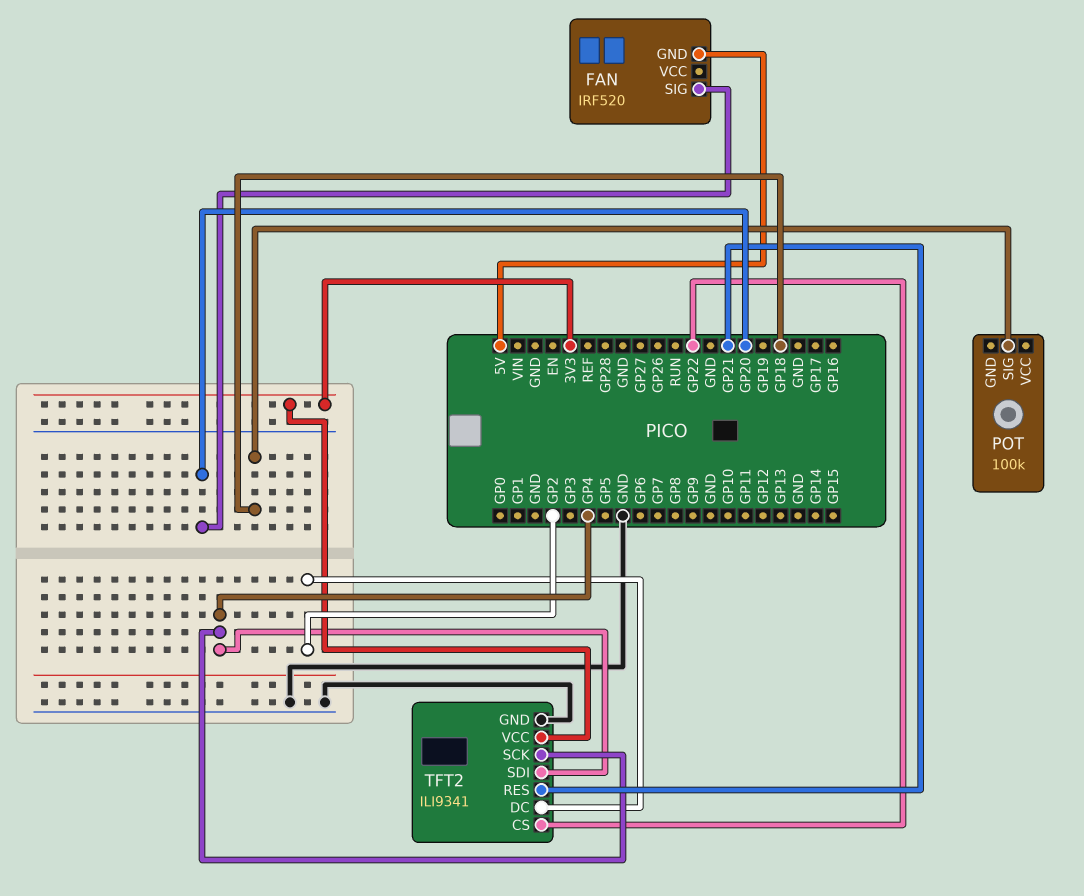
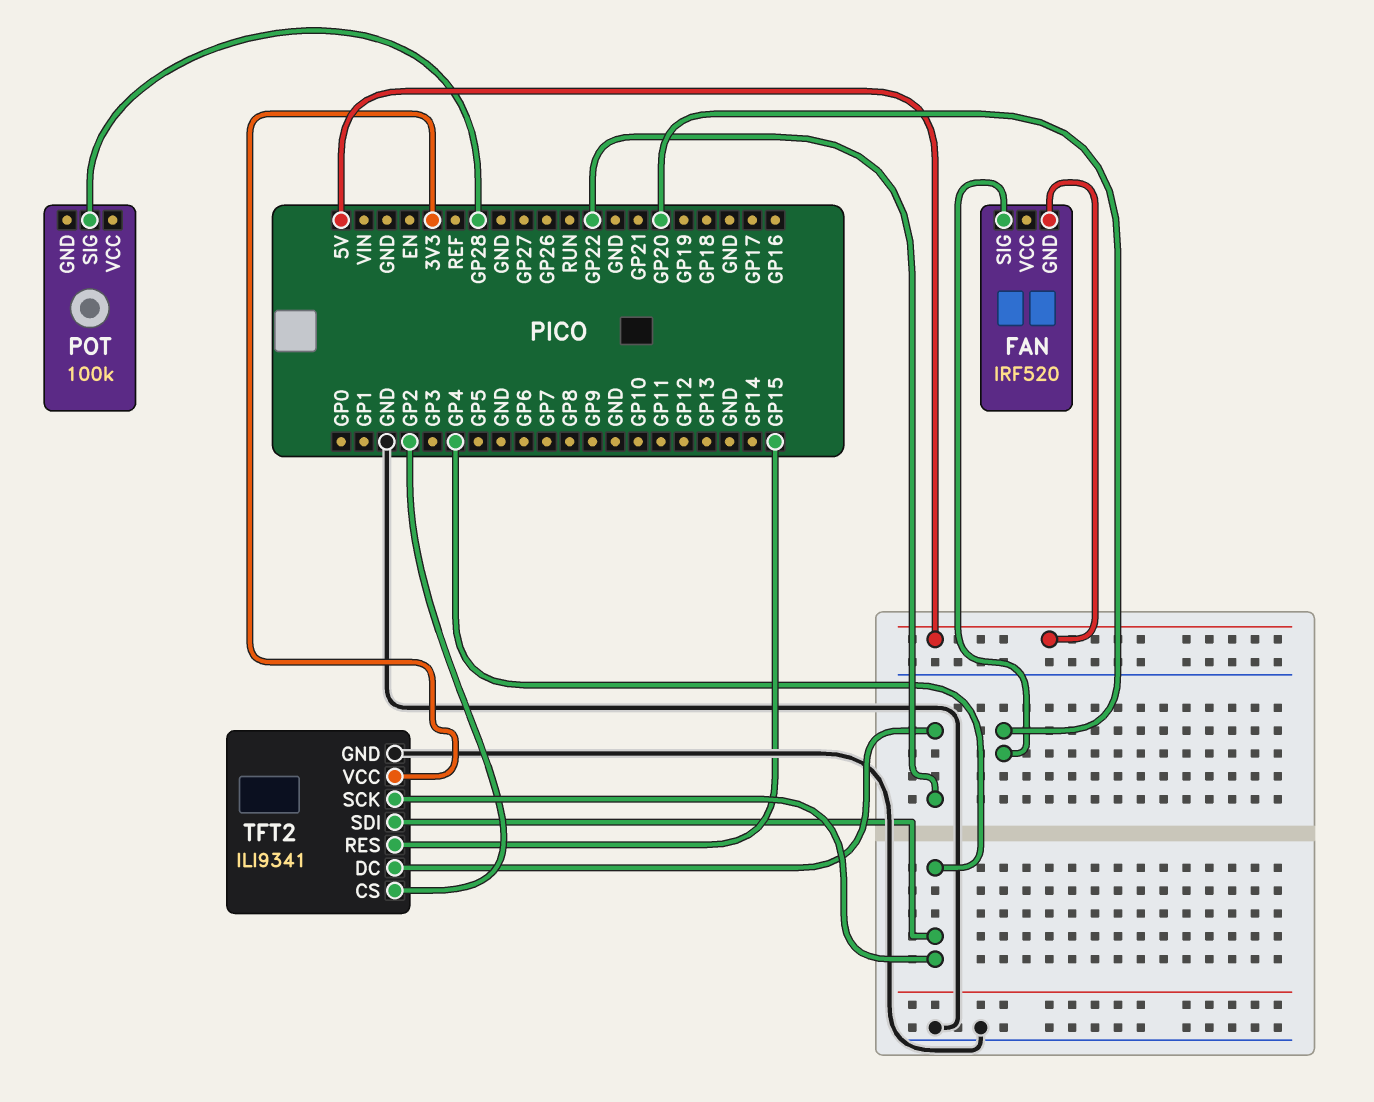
POT pin SIG: GP18 -> GP28
TFT2 pin CS: GP22 -> GP2
TFT2 pin DC: GP2 -> GP22
TFT2 pin RES: GP21 -> GP15

